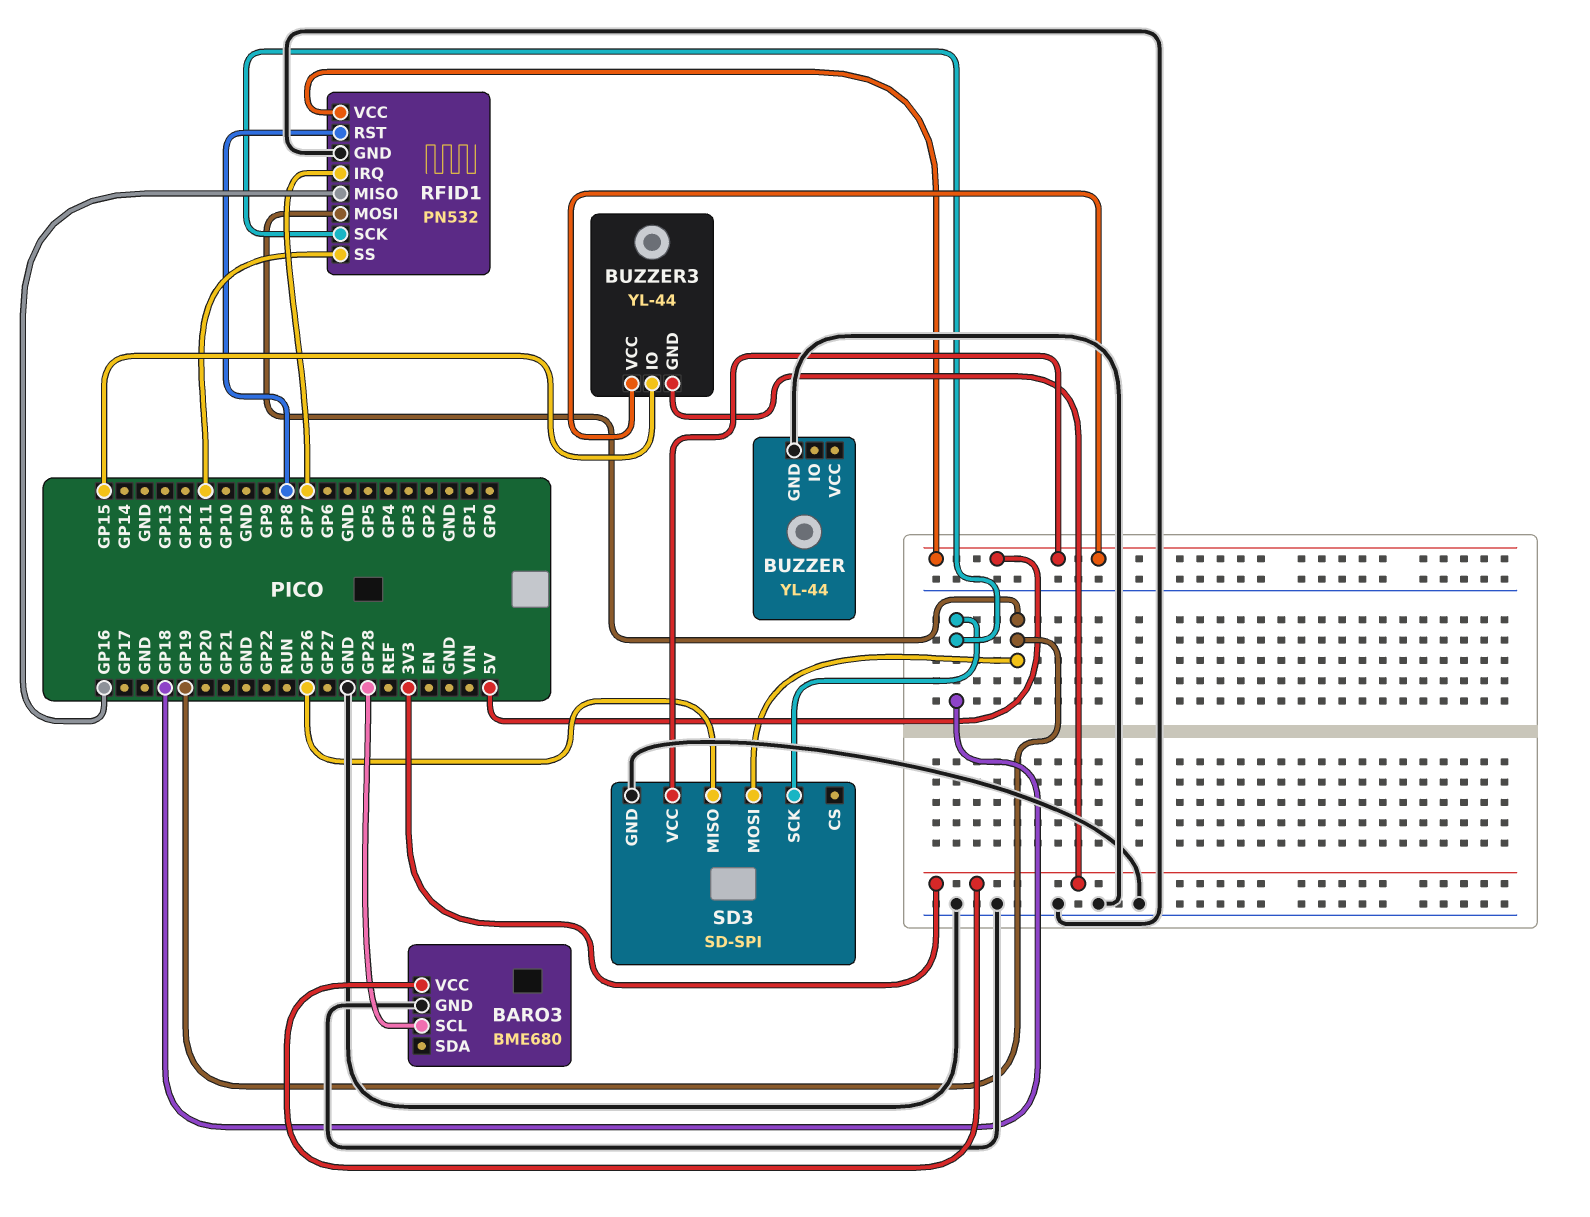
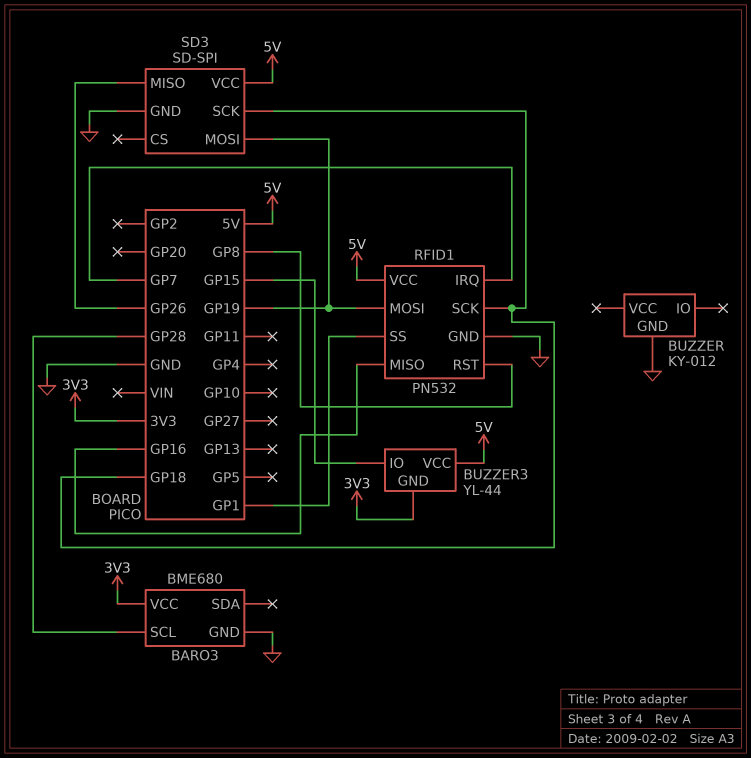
BUZZER: YL-44 -> KY-012
RFID1 pin SS: GP11 -> GP1

